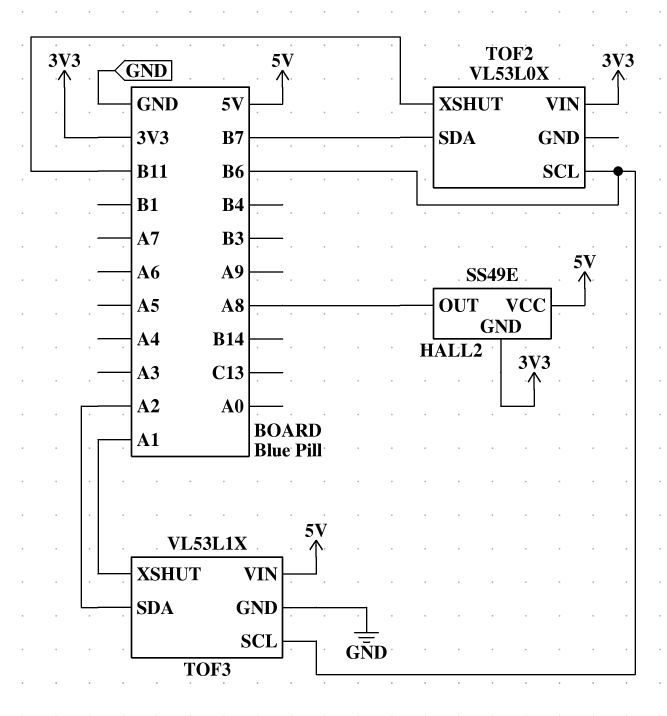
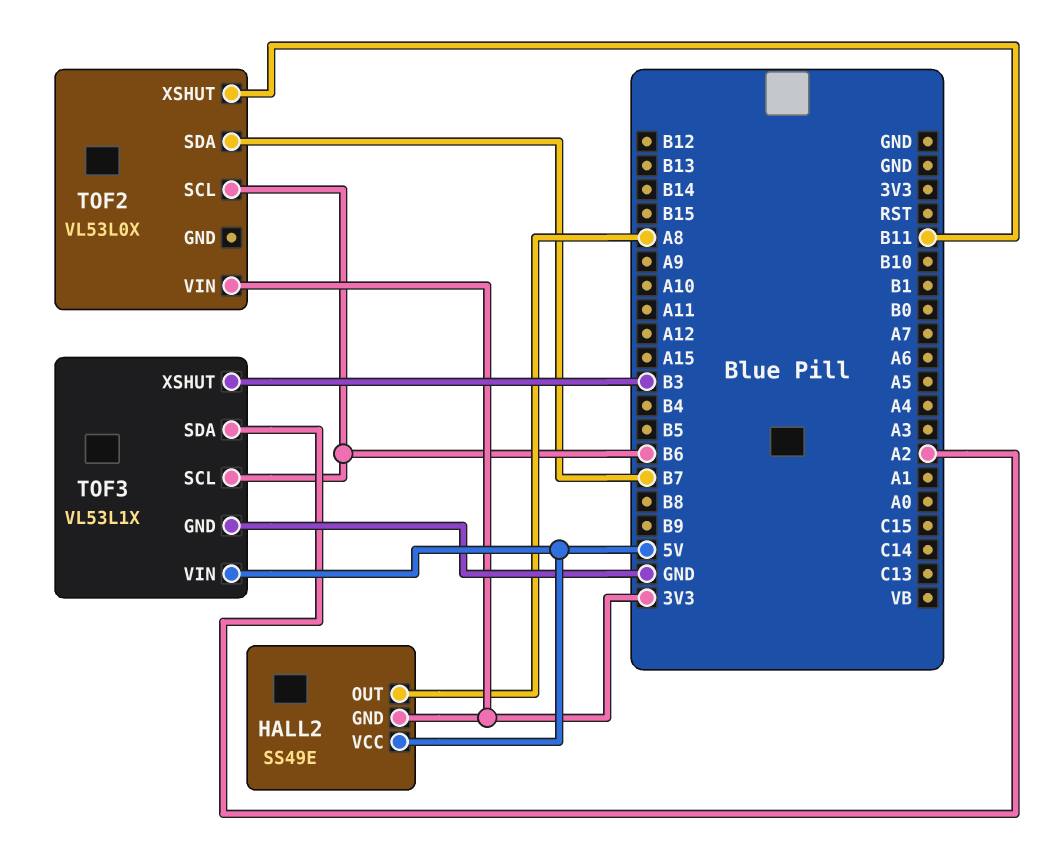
TOF3 pin XSHUT: A1 -> B3

